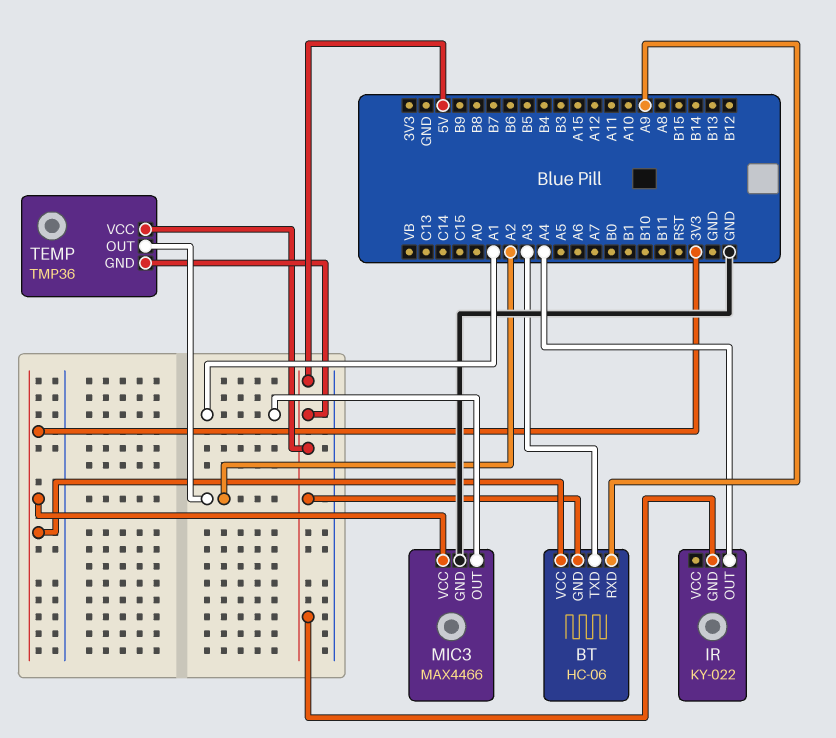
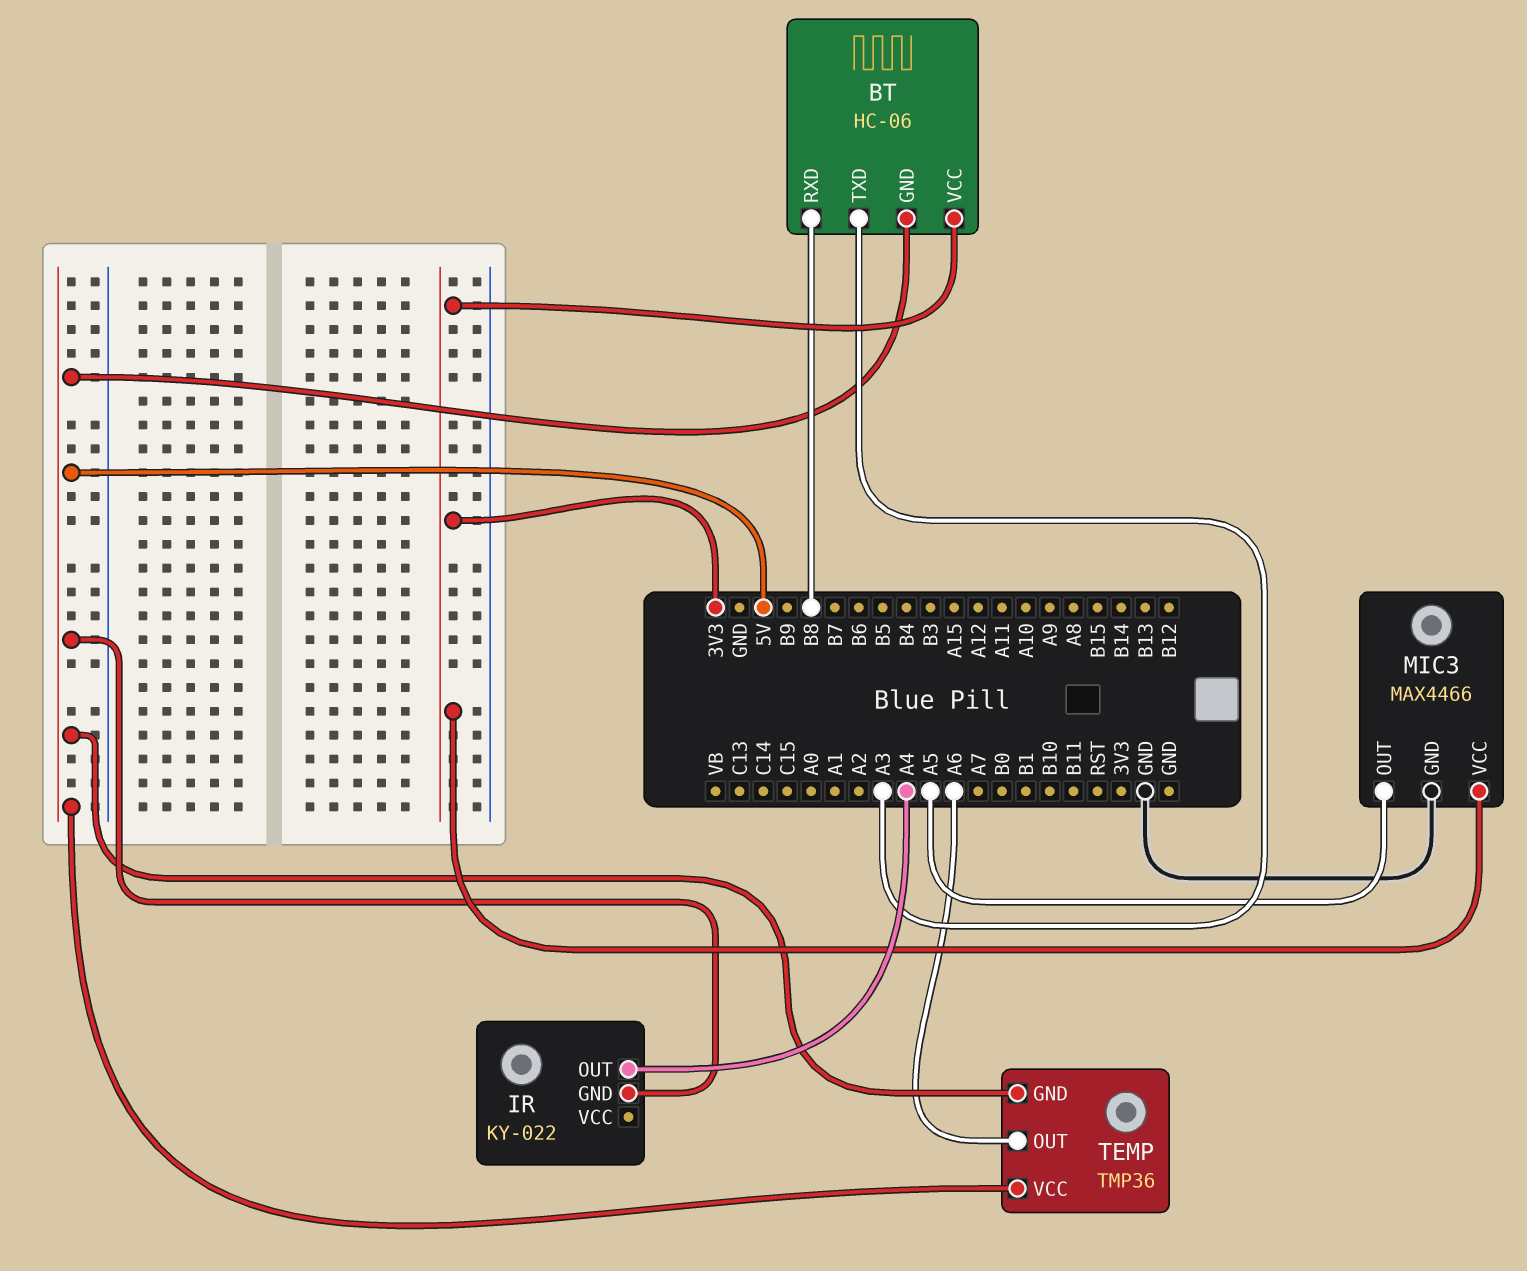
BT pin RXD: A9 -> B8
MIC3 pin OUT: A1 -> A5
TEMP pin OUT: A2 -> A6

